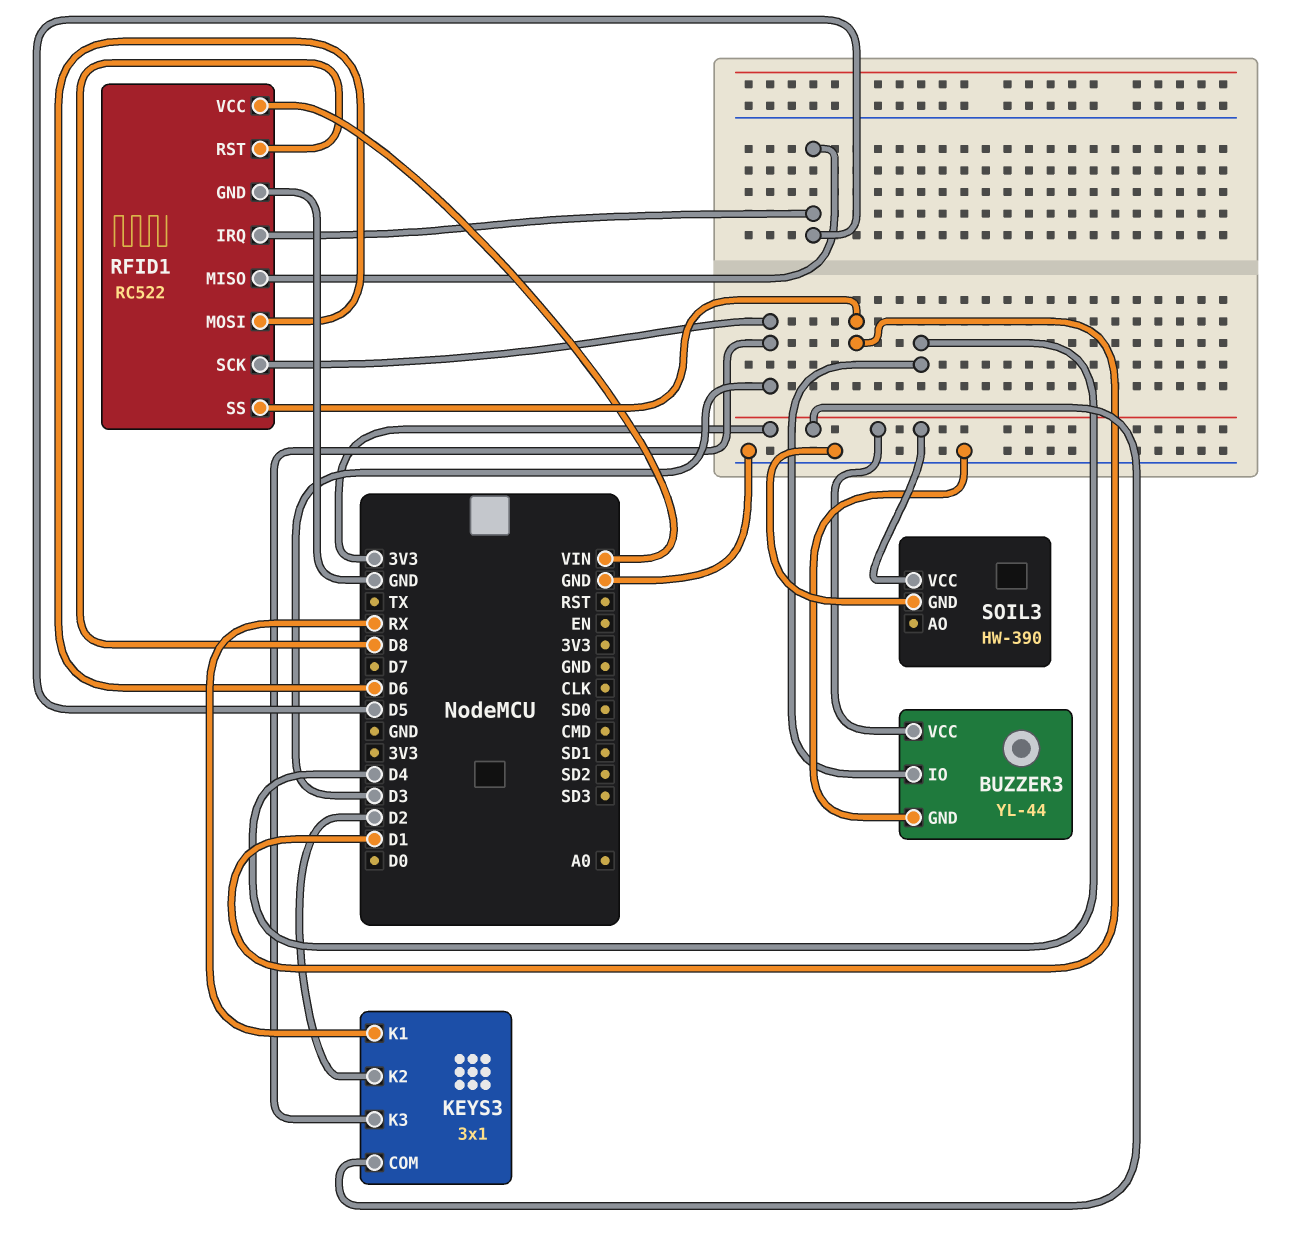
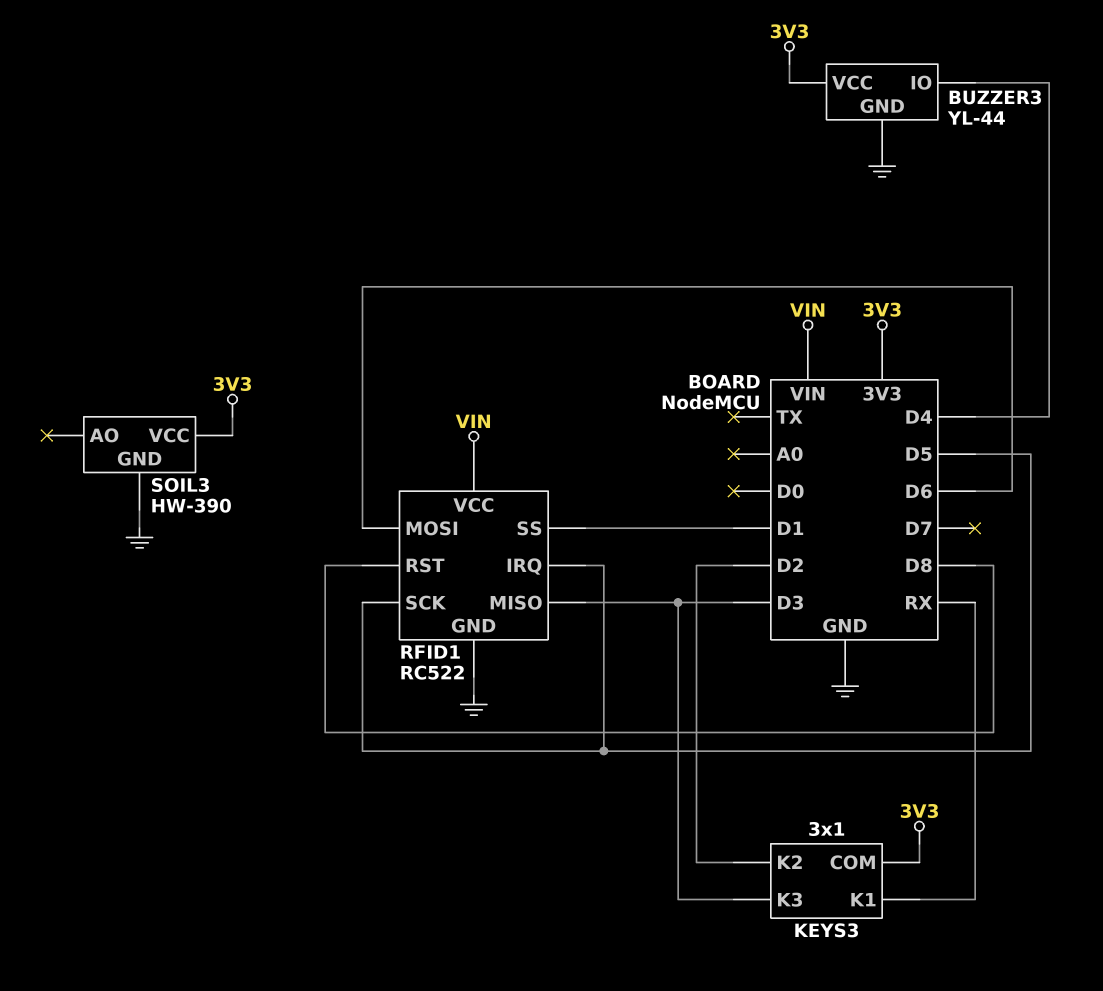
RFID1 pin MISO: D5 -> D3
RFID1 pin SCK: D3 -> D5

